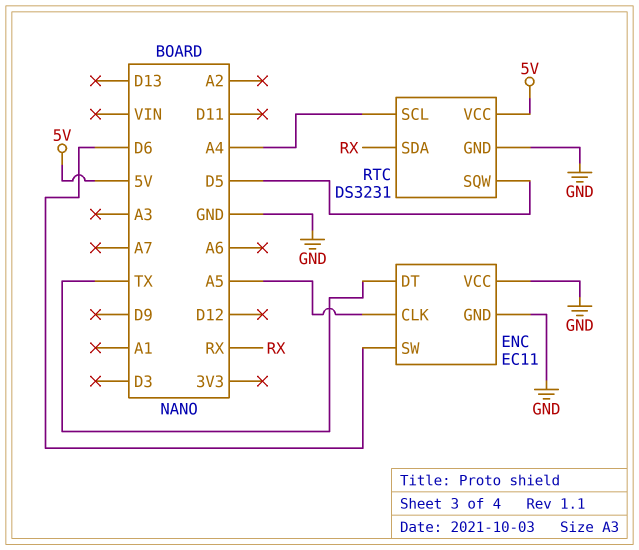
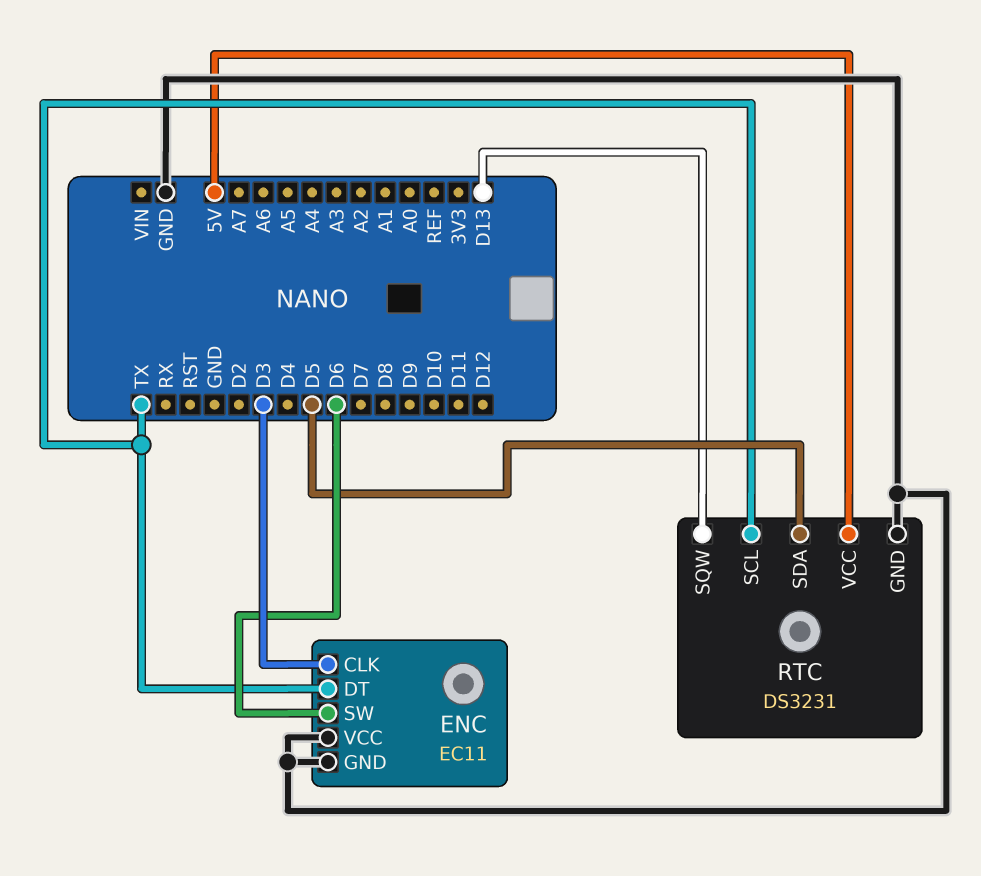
ENC pin CLK: A5 -> D3
RTC pin SCL: A4 -> TX
RTC pin SDA: RX -> D5
RTC pin SQW: D5 -> D13

